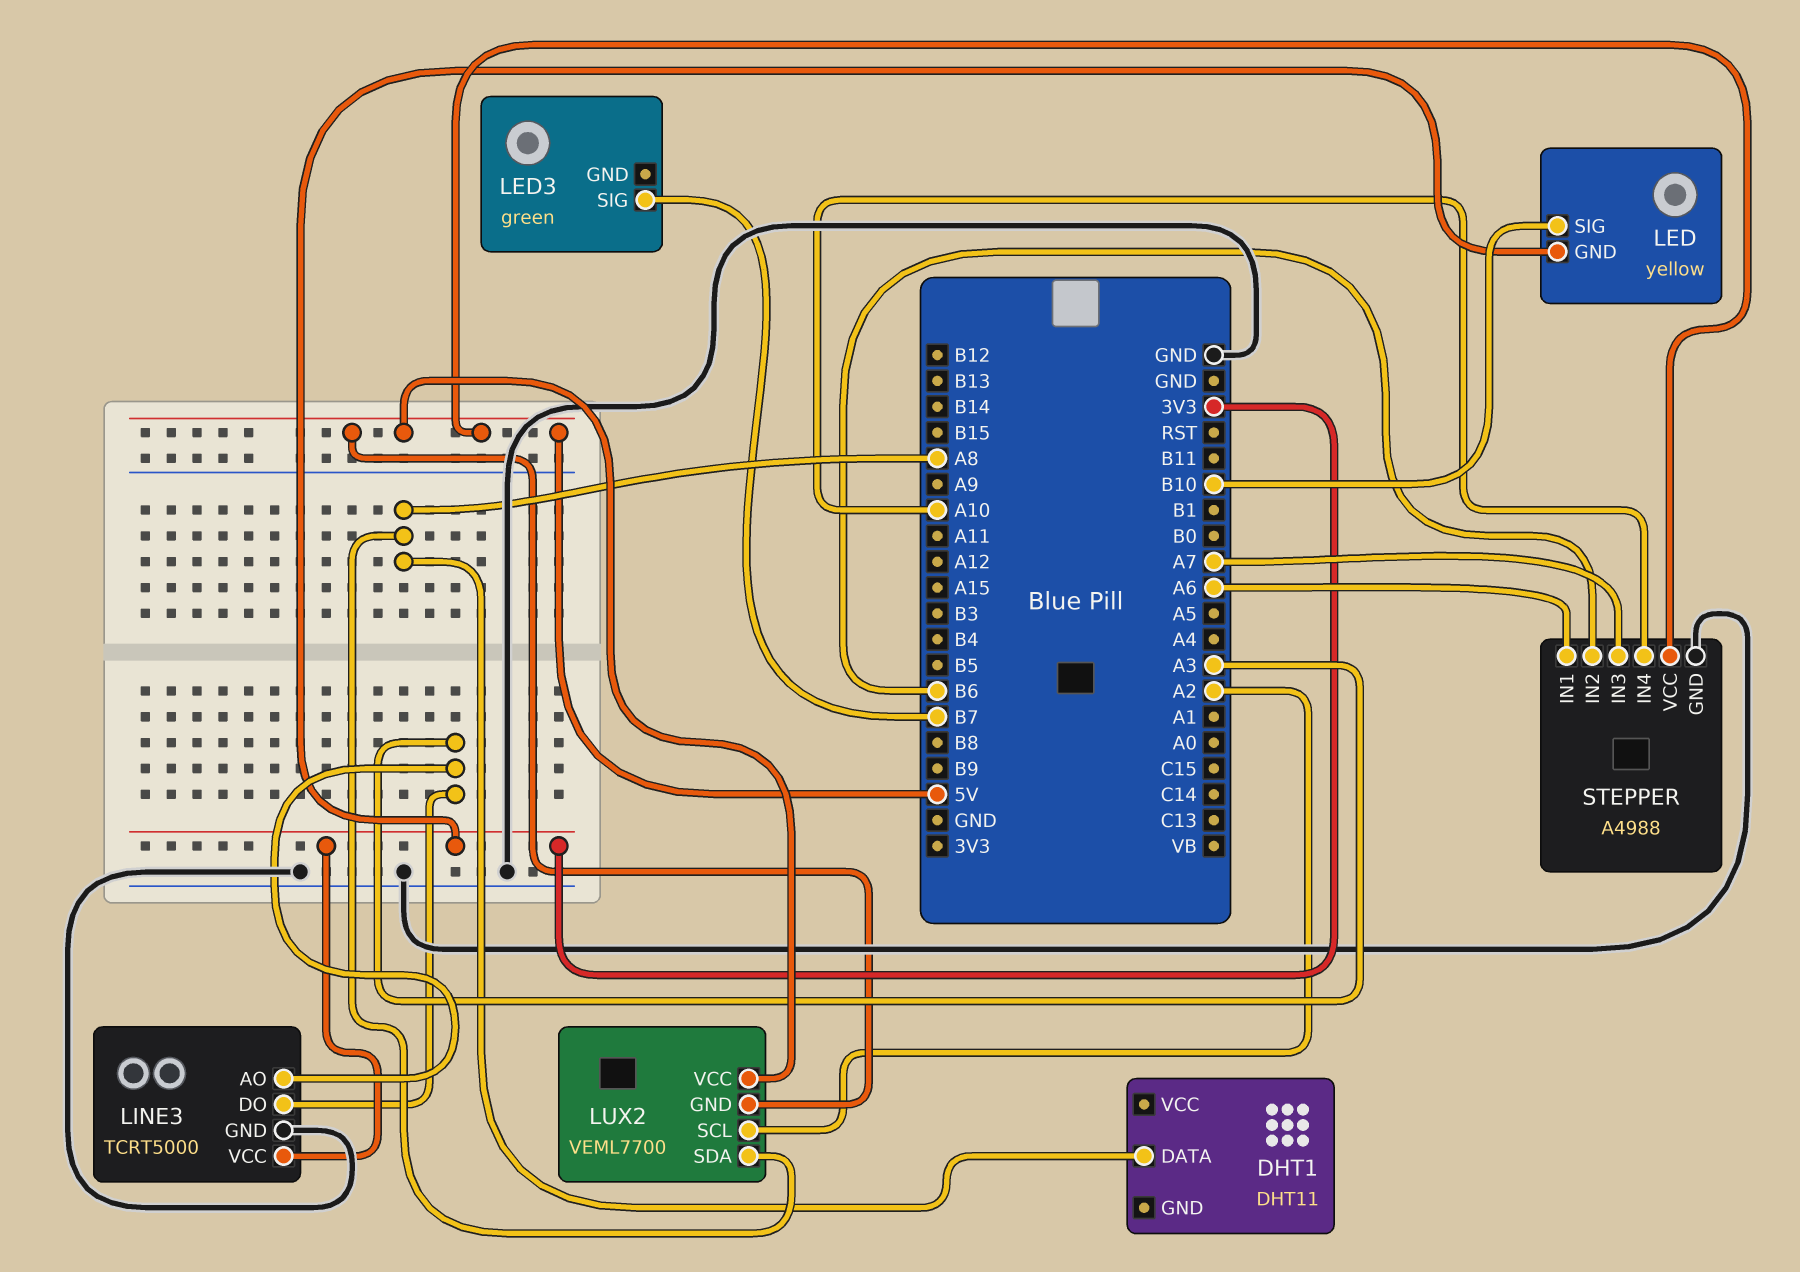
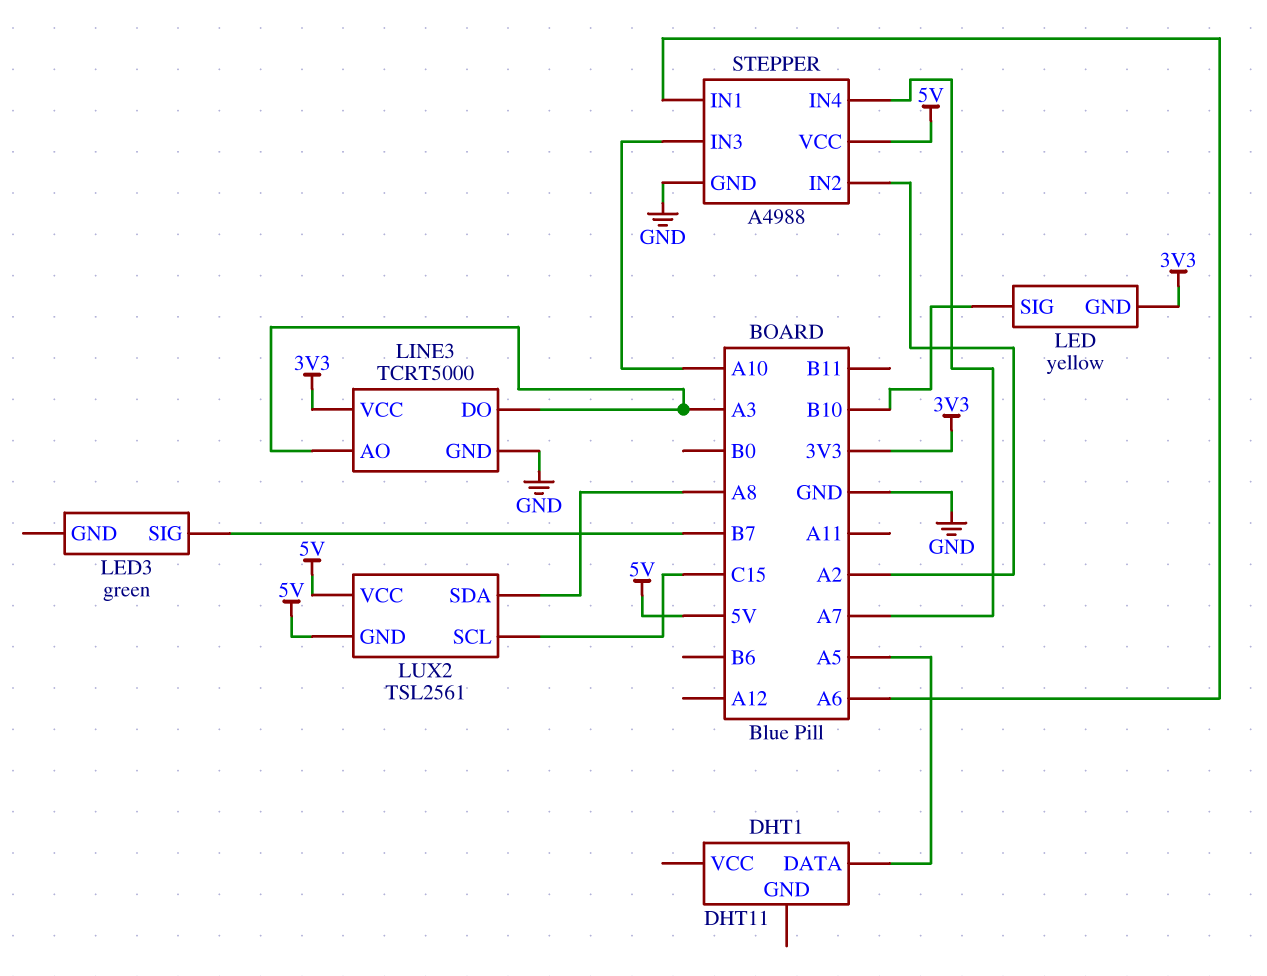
DHT1 pin DATA: A8 -> A5
LUX2: VEML7700 -> TSL2561
LUX2 pin SCL: A2 -> C15
STEPPER pin IN2: B6 -> A2
STEPPER pin IN3: A7 -> A10
STEPPER pin IN4: A10 -> A7

